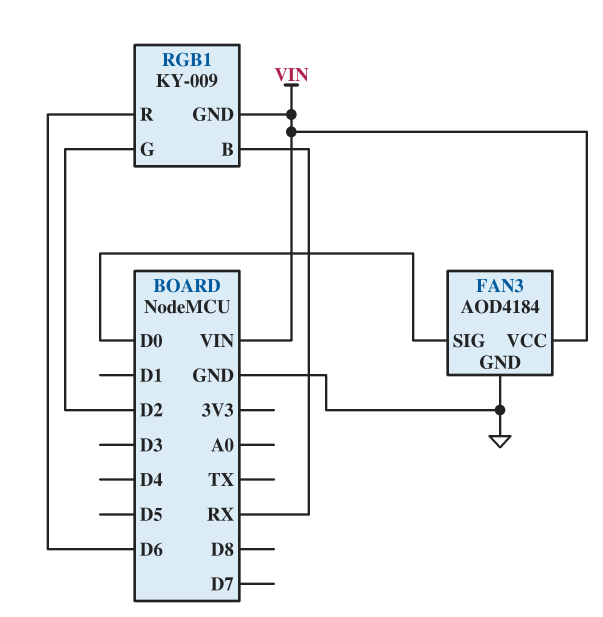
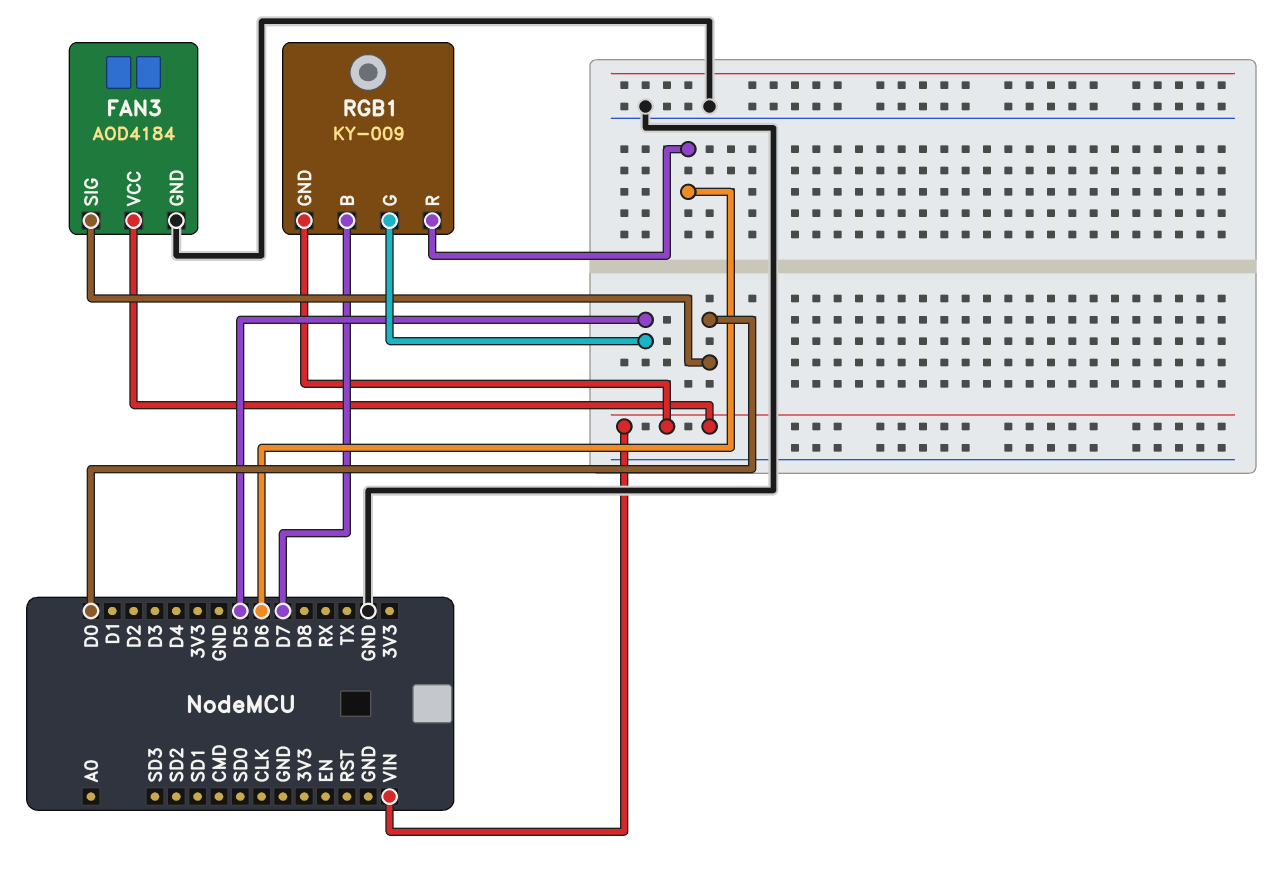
RGB1 pin B: RX -> D7
RGB1 pin G: D2 -> D5

